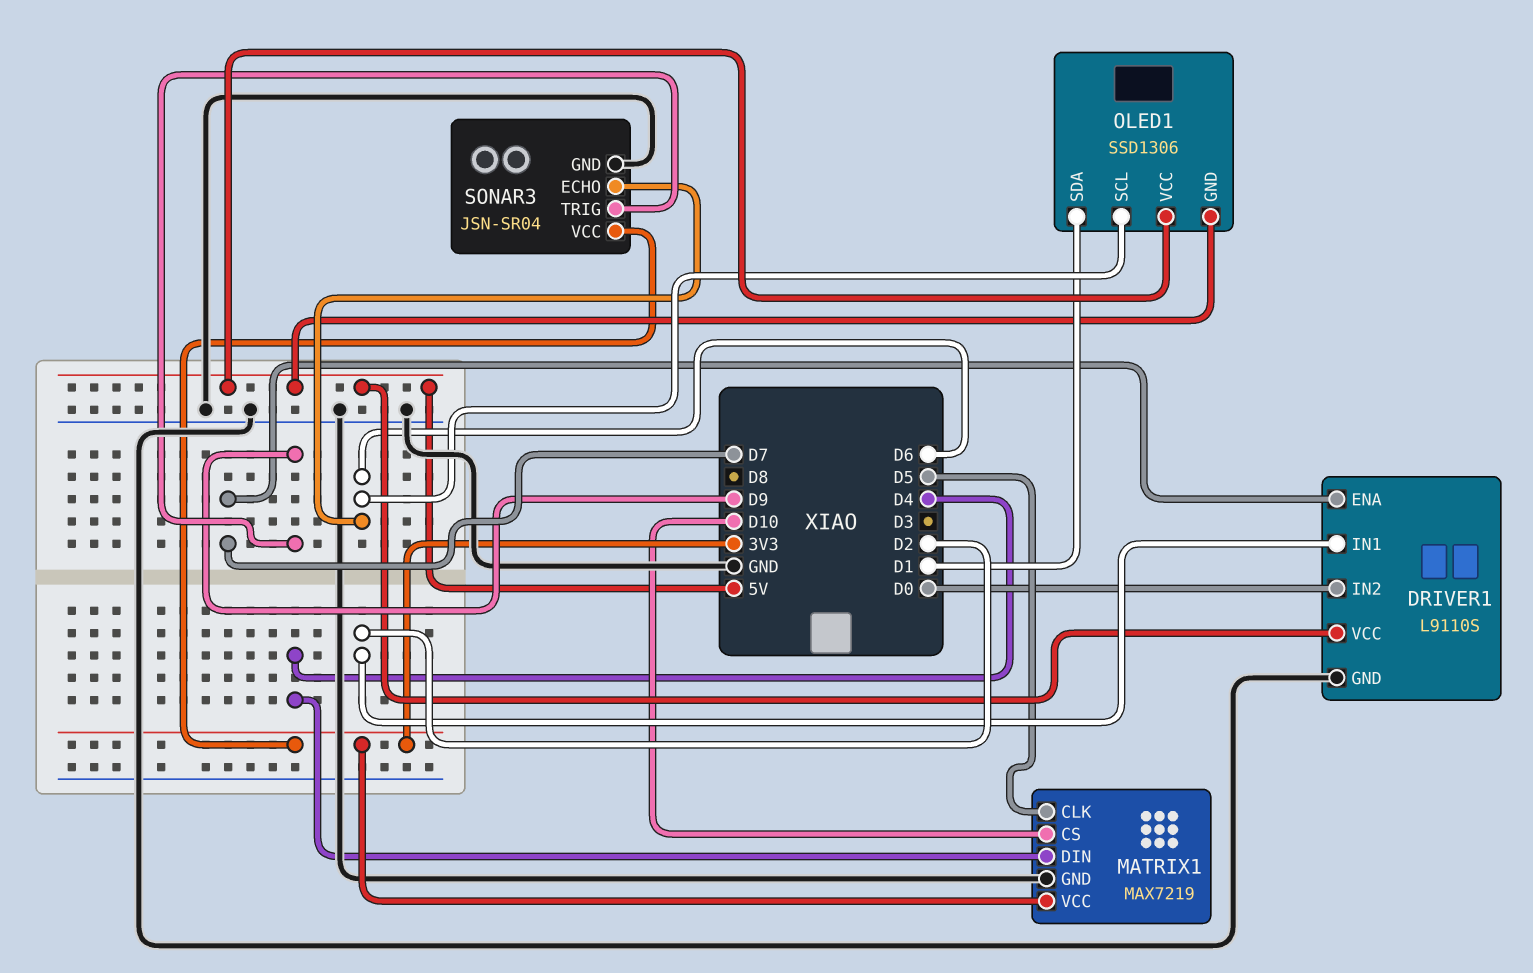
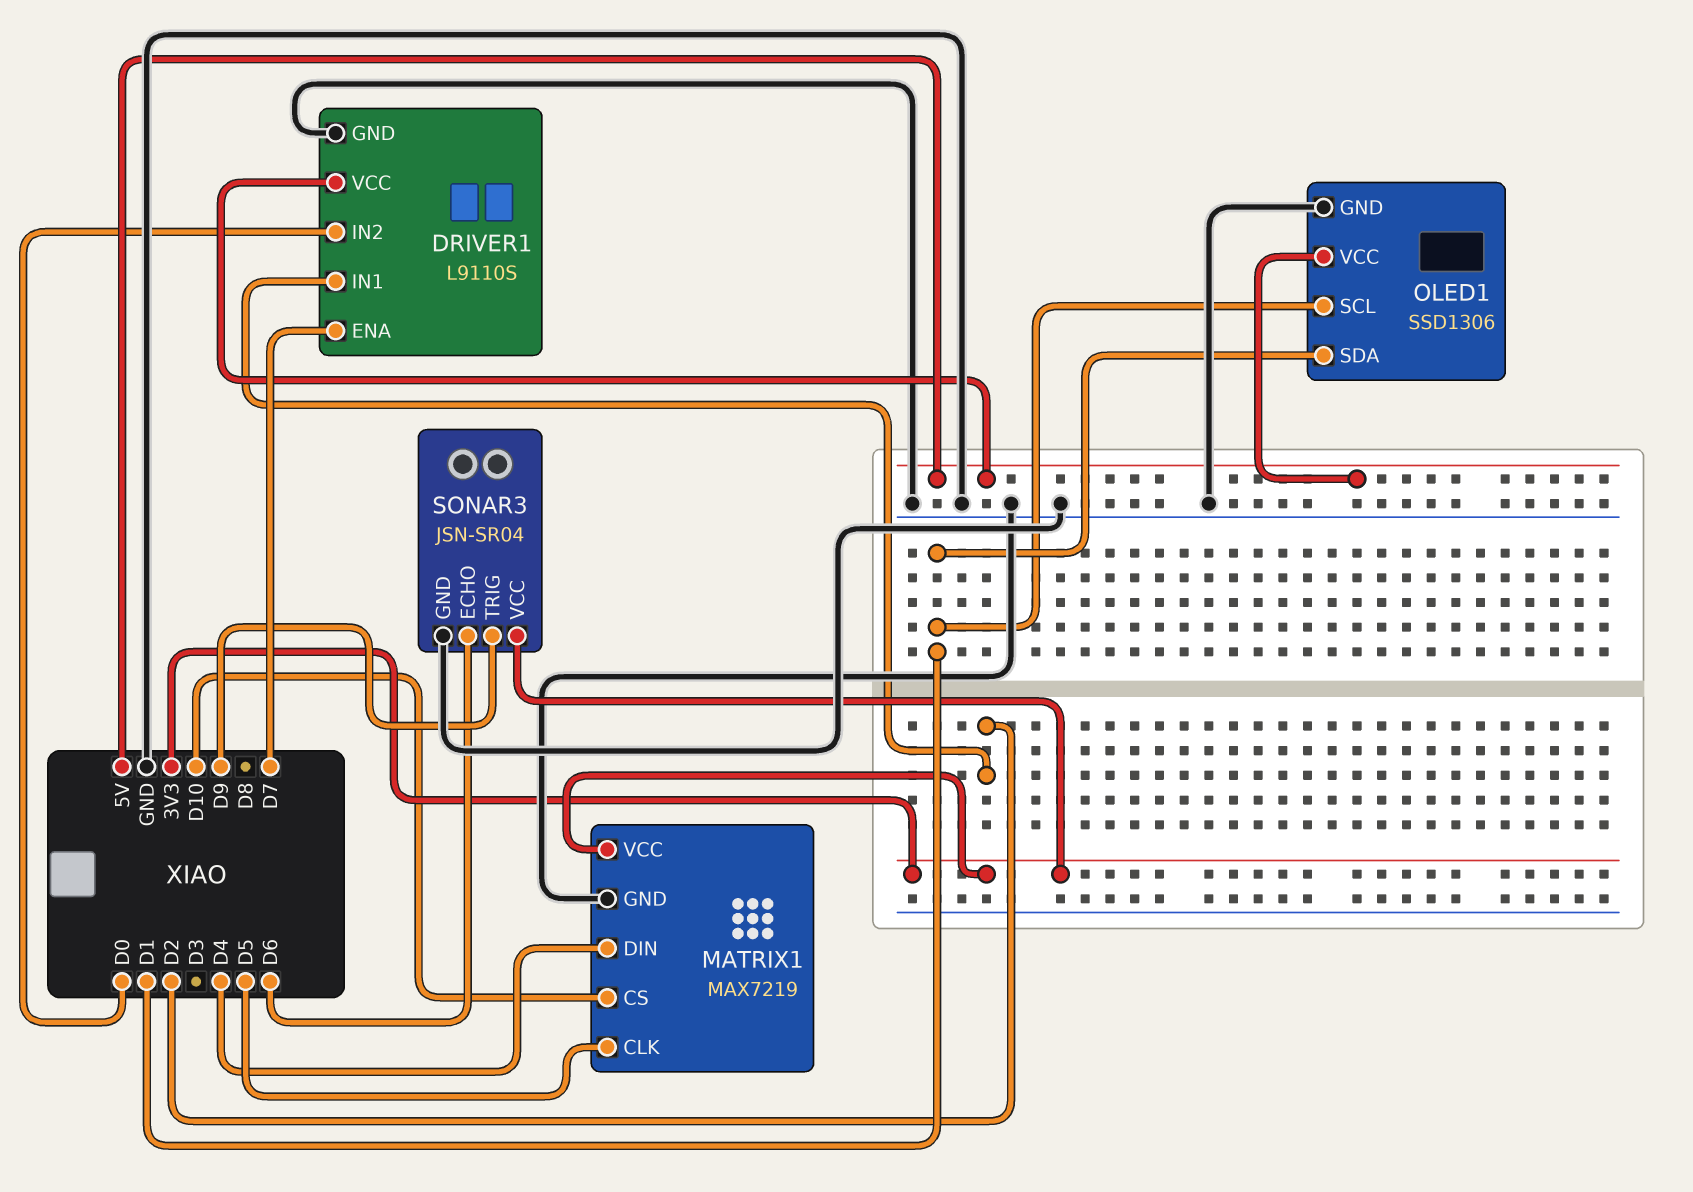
OLED1 pin GND: 5V -> GND
OLED1 pin SCL: D6 -> D1

